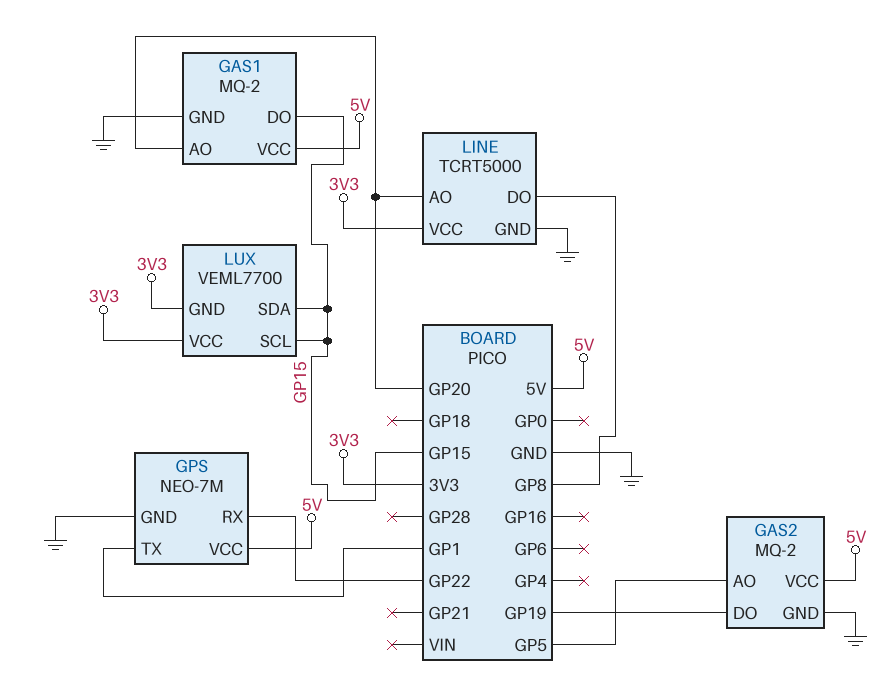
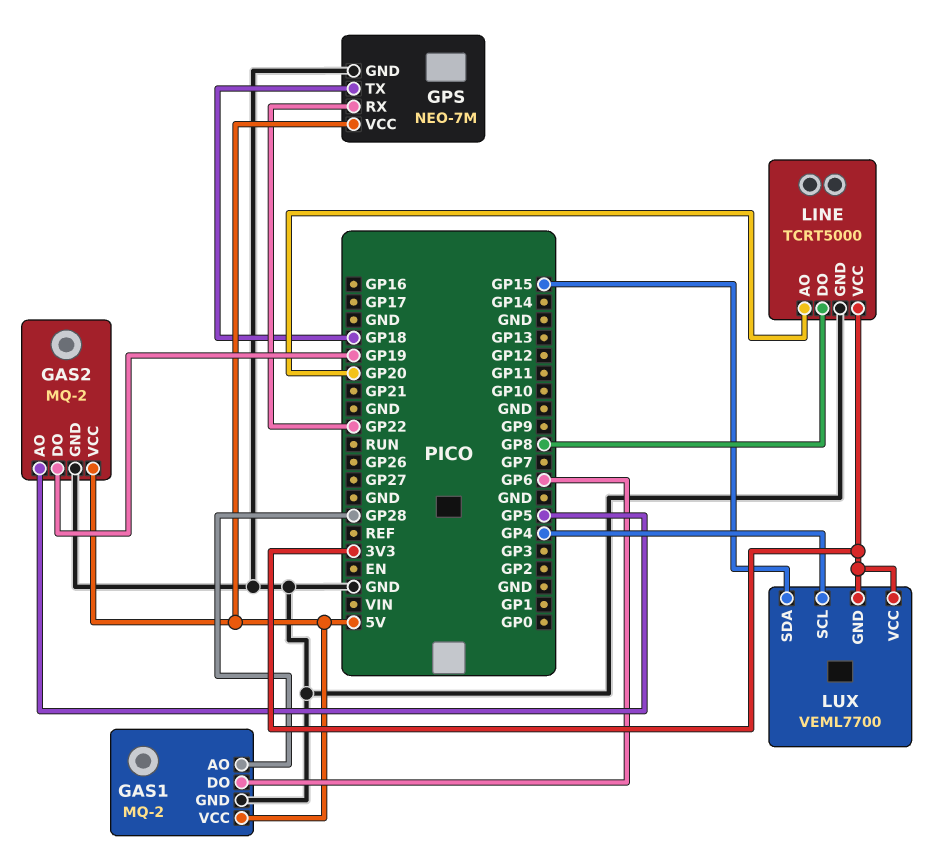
GAS1 pin AO: GP20 -> GP28
GAS1 pin DO: GP15 -> GP6
GPS pin TX: GP1 -> GP18
LUX pin SCL: GP15 -> GP4

